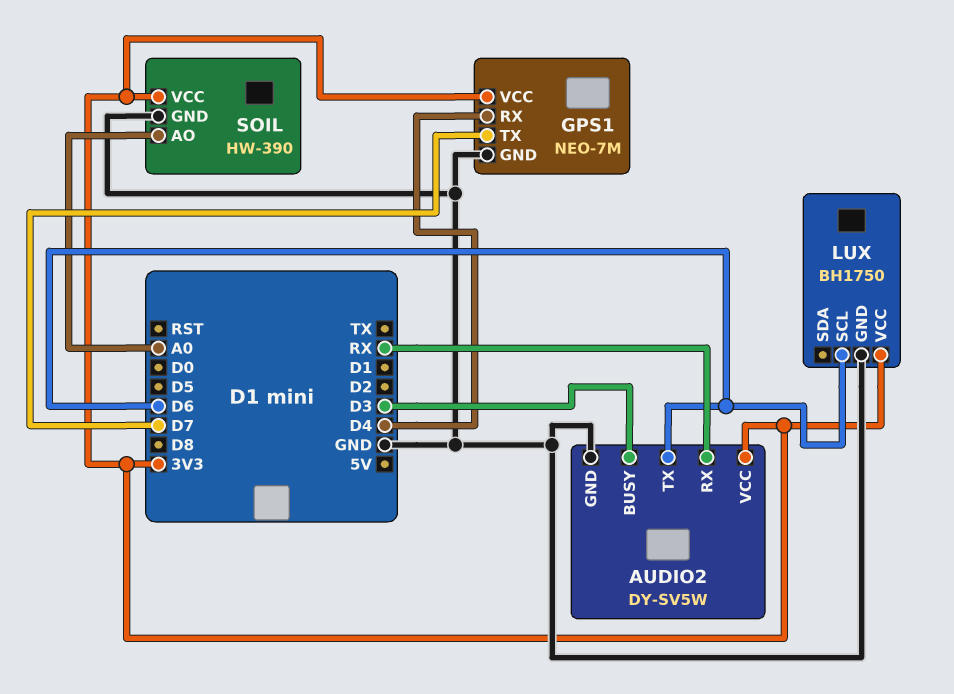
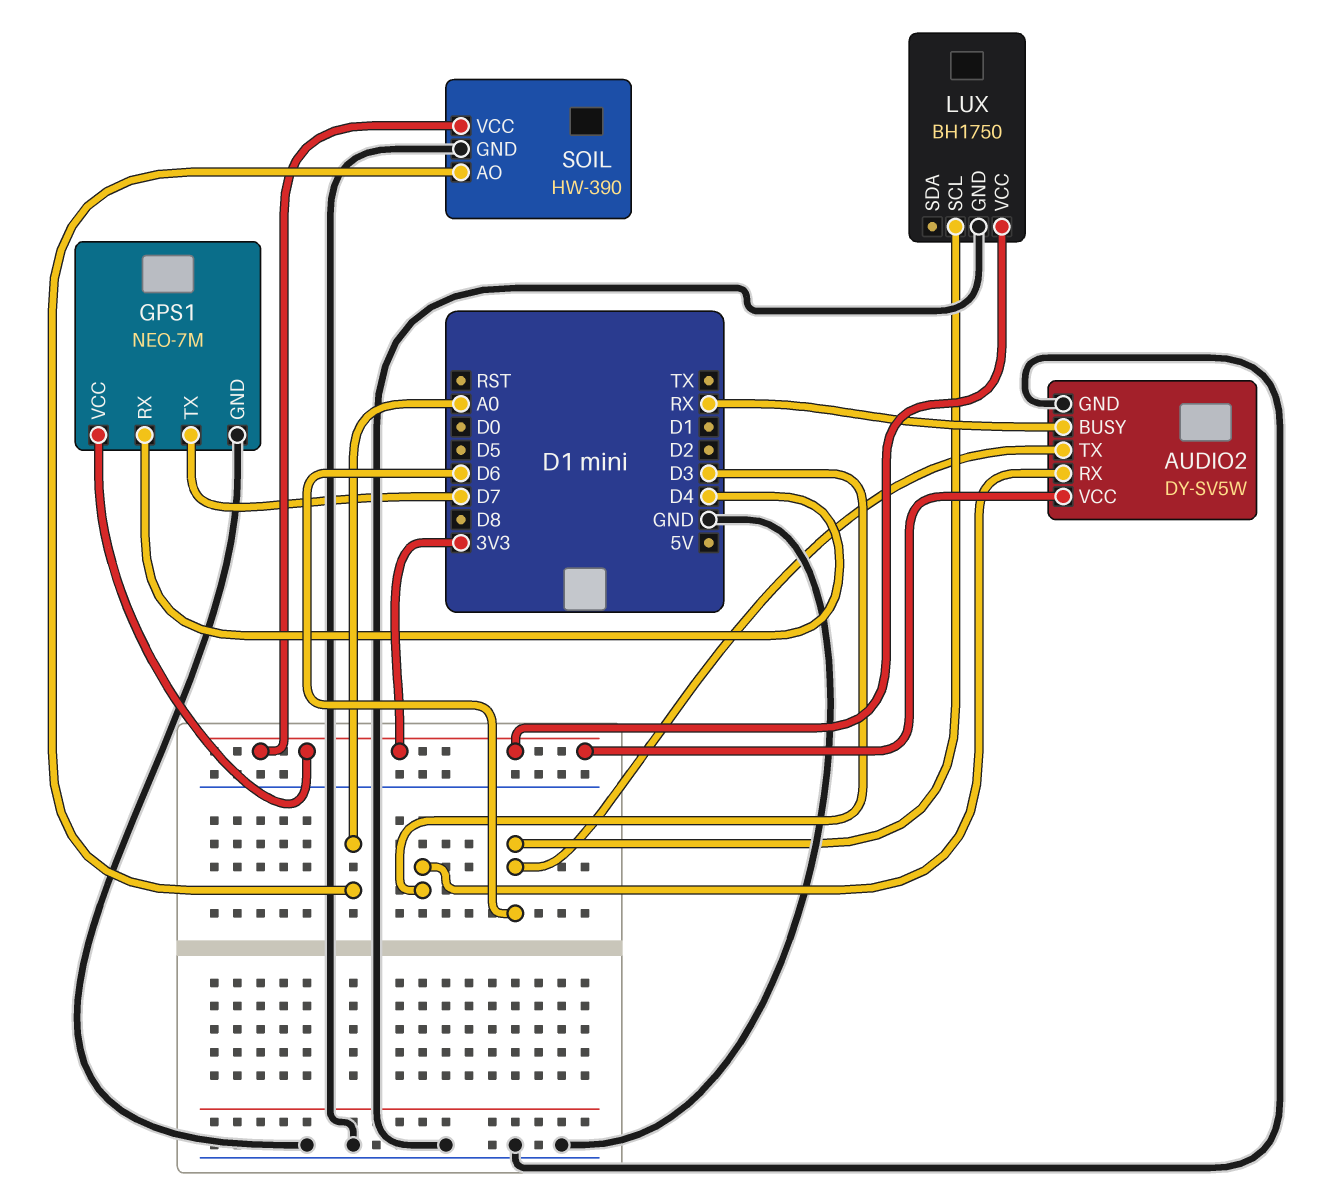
AUDIO2 pin BUSY: D3 -> RX
AUDIO2 pin RX: RX -> D3

